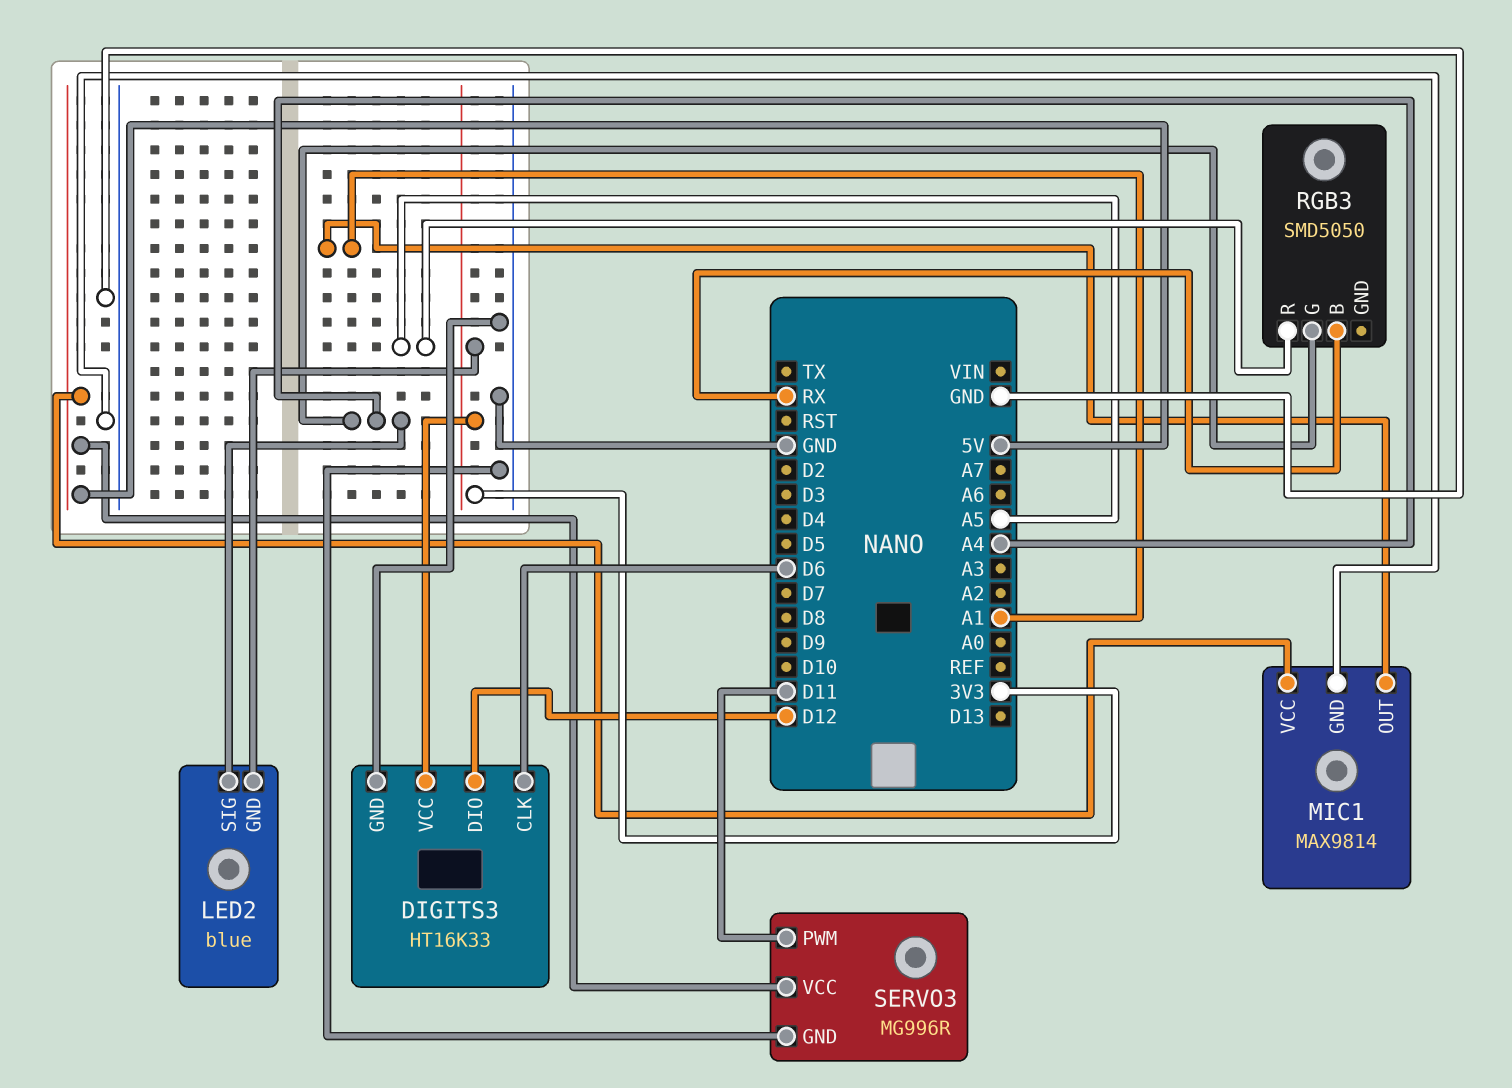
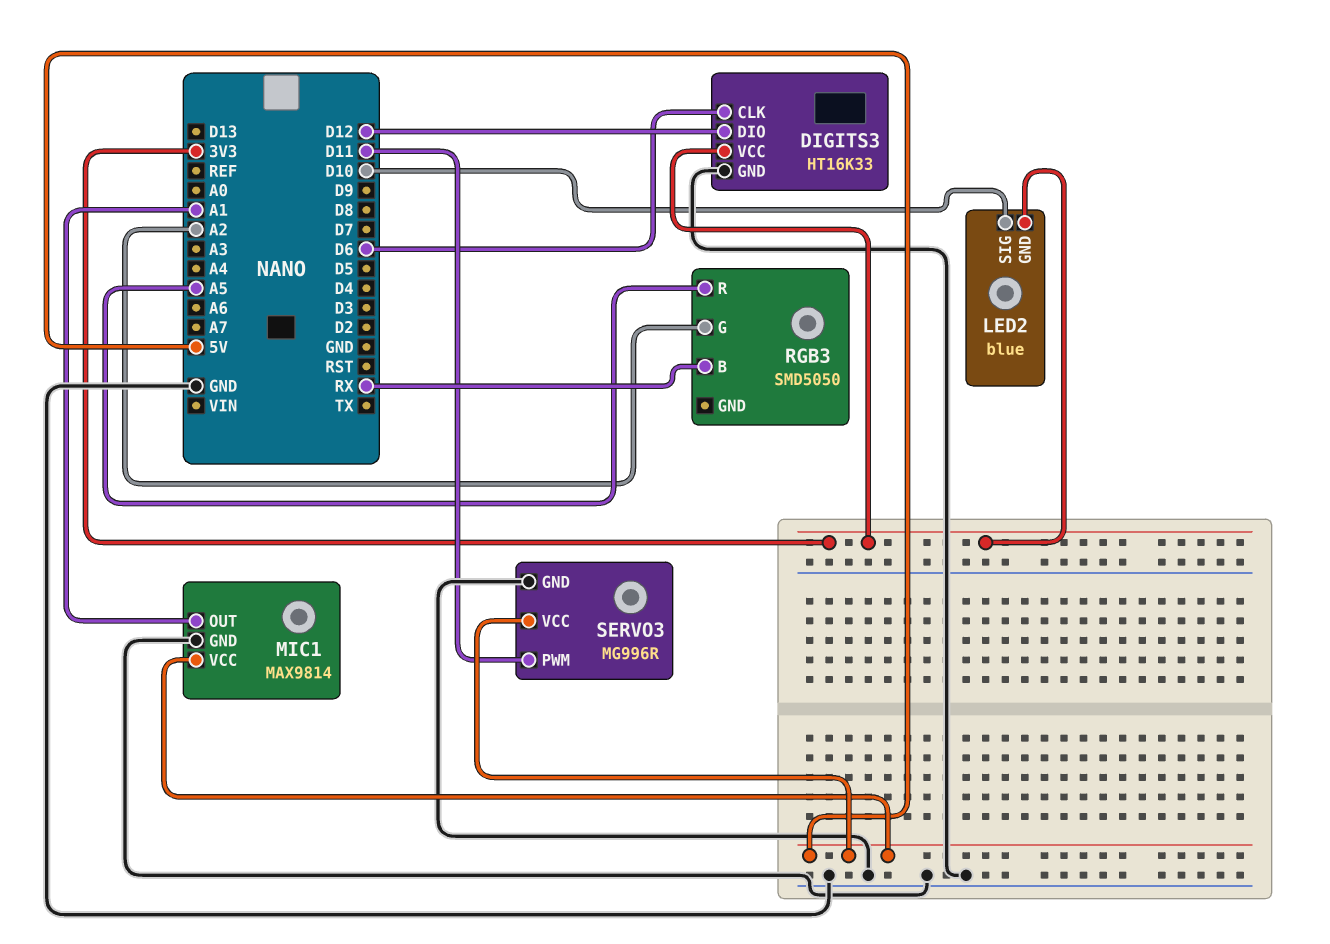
LED2 pin SIG: A4 -> D10
RGB3 pin G: A4 -> A2

